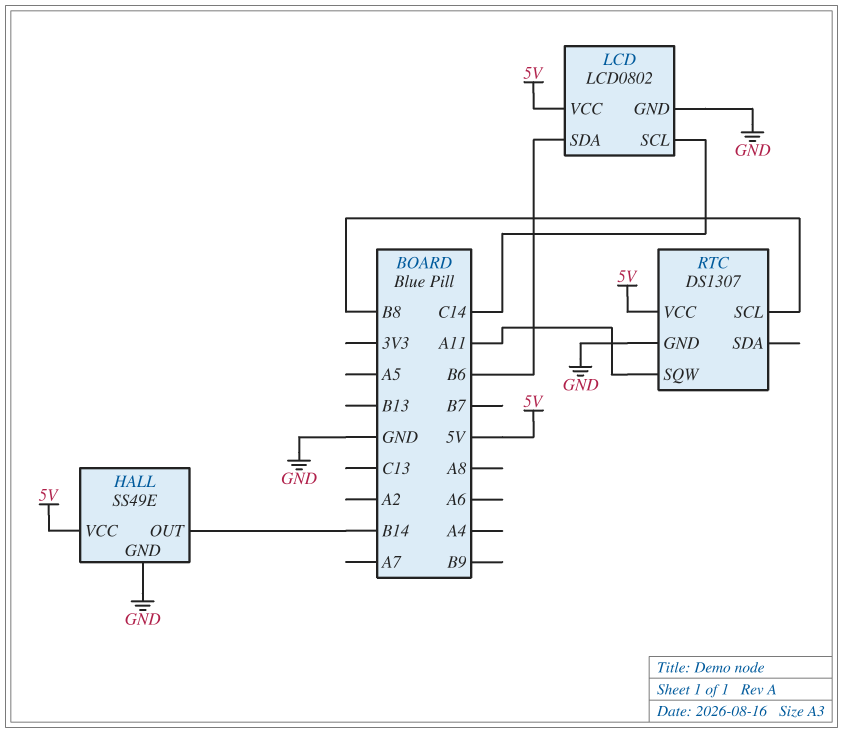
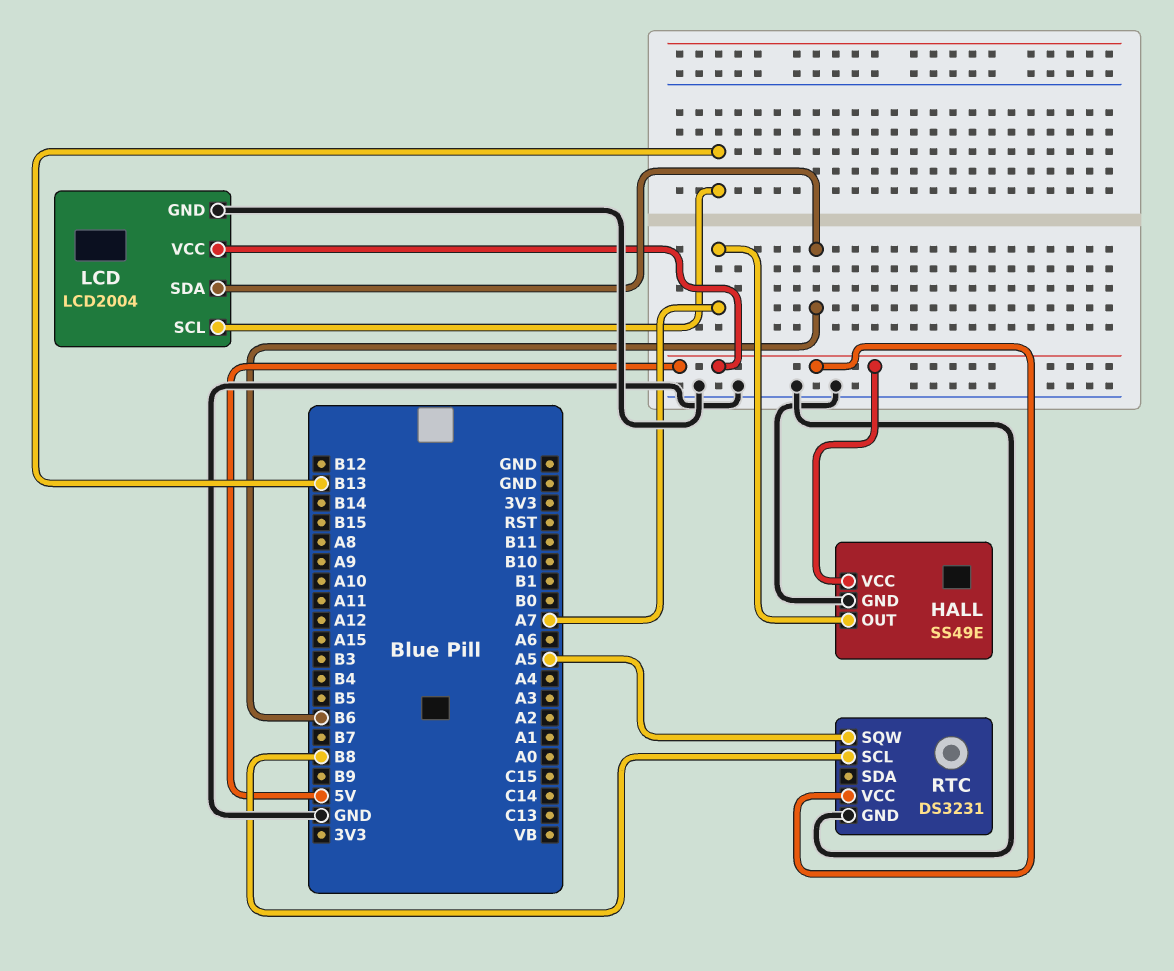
HALL pin OUT: B14 -> A7
LCD: LCD0802 -> LCD2004
LCD pin SCL: C14 -> B13
RTC: DS1307 -> DS3231
RTC pin SQW: A11 -> A5

